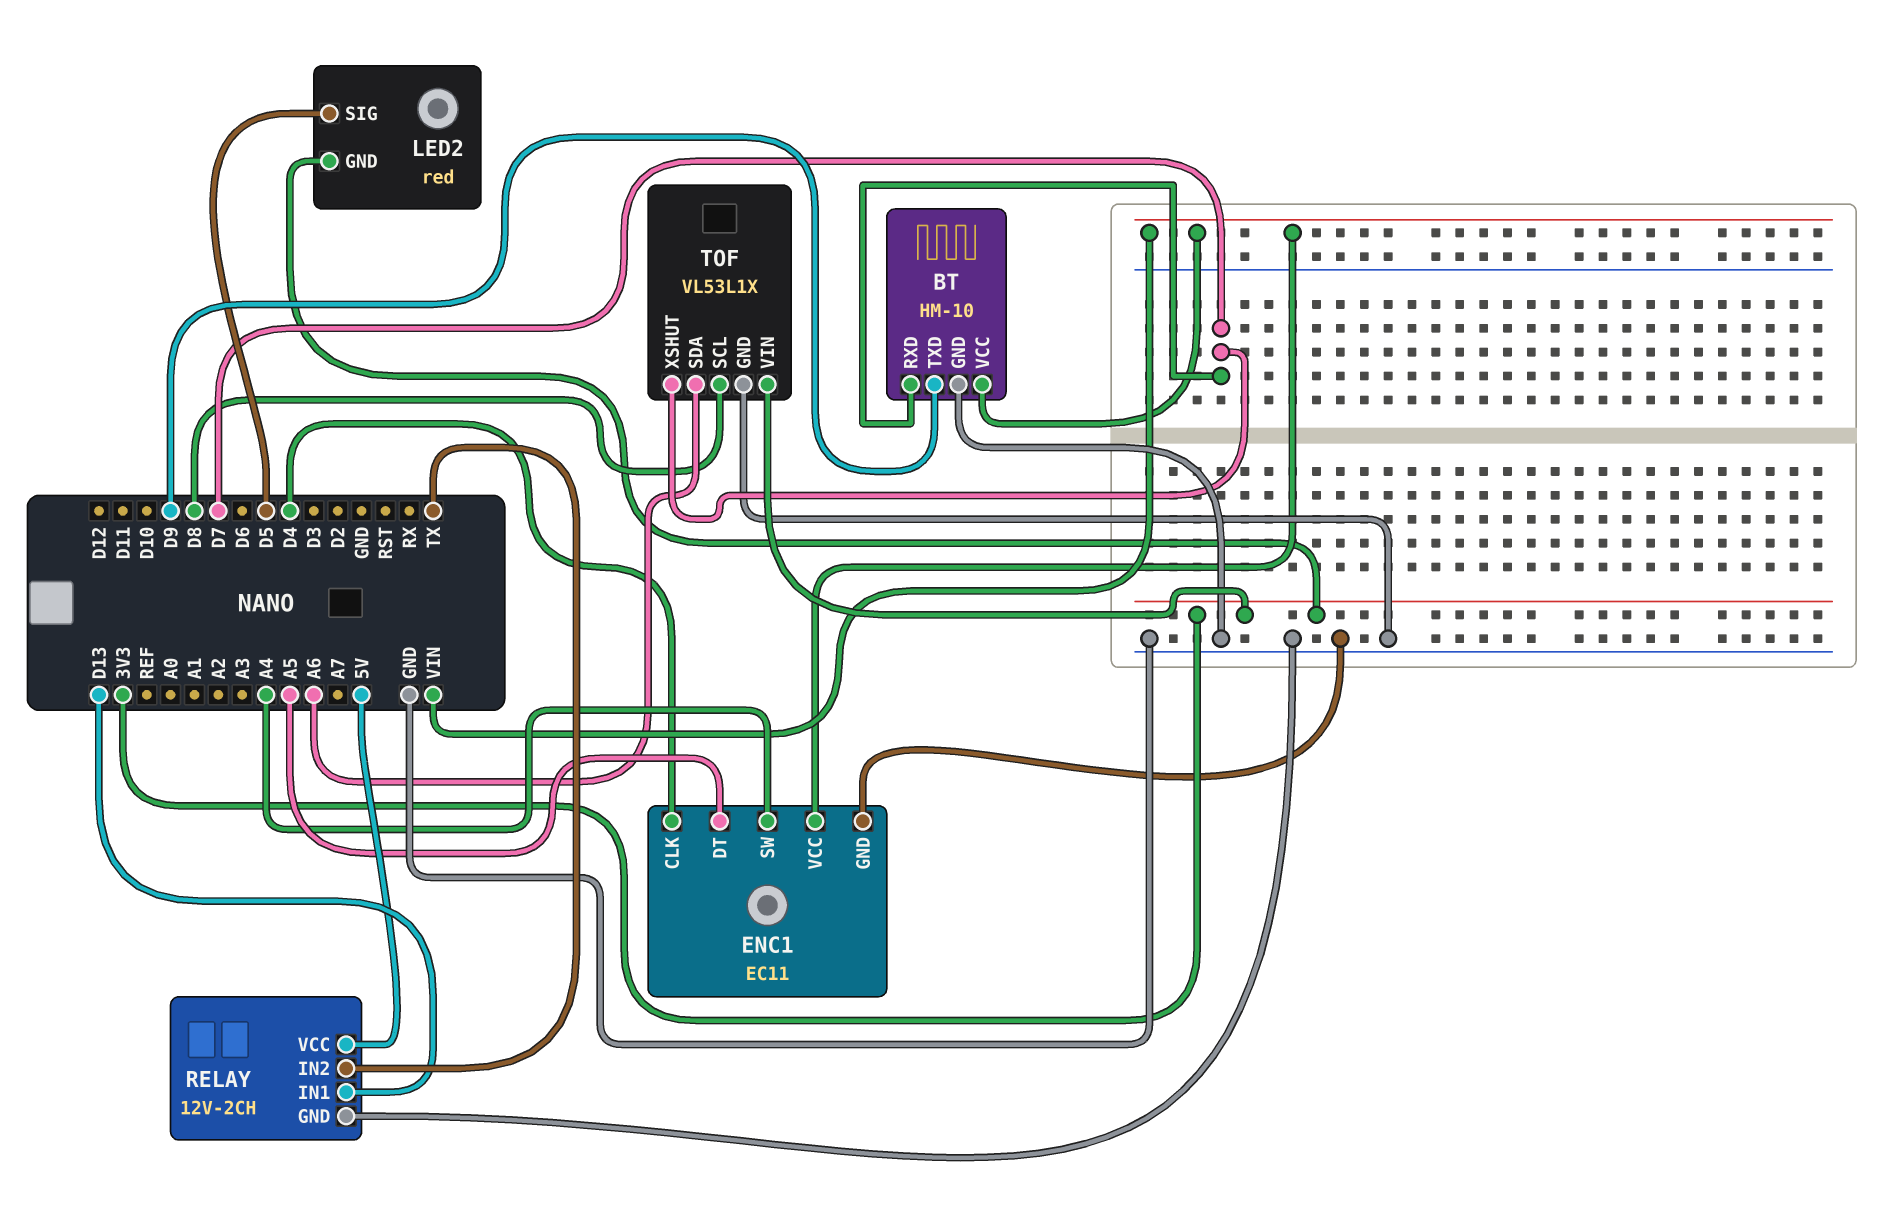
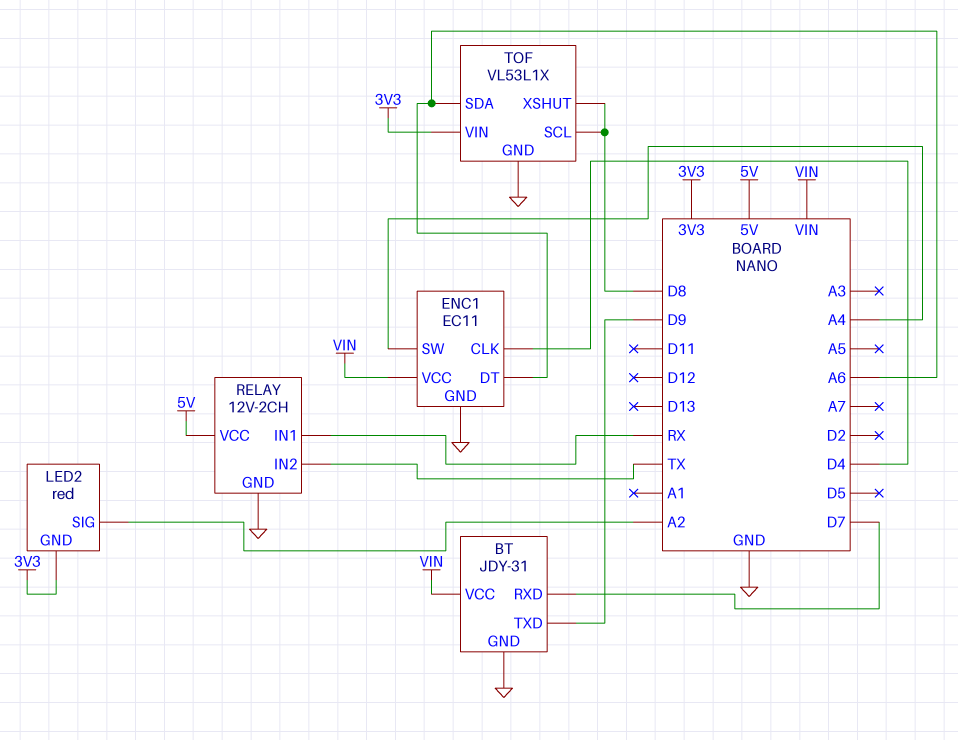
BT: HM-10 -> JDY-31
ENC1 pin DT: A5 -> A6
LED2 pin SIG: D5 -> A2
RELAY pin IN1: D13 -> RX
TOF pin XSHUT: D7 -> D8

